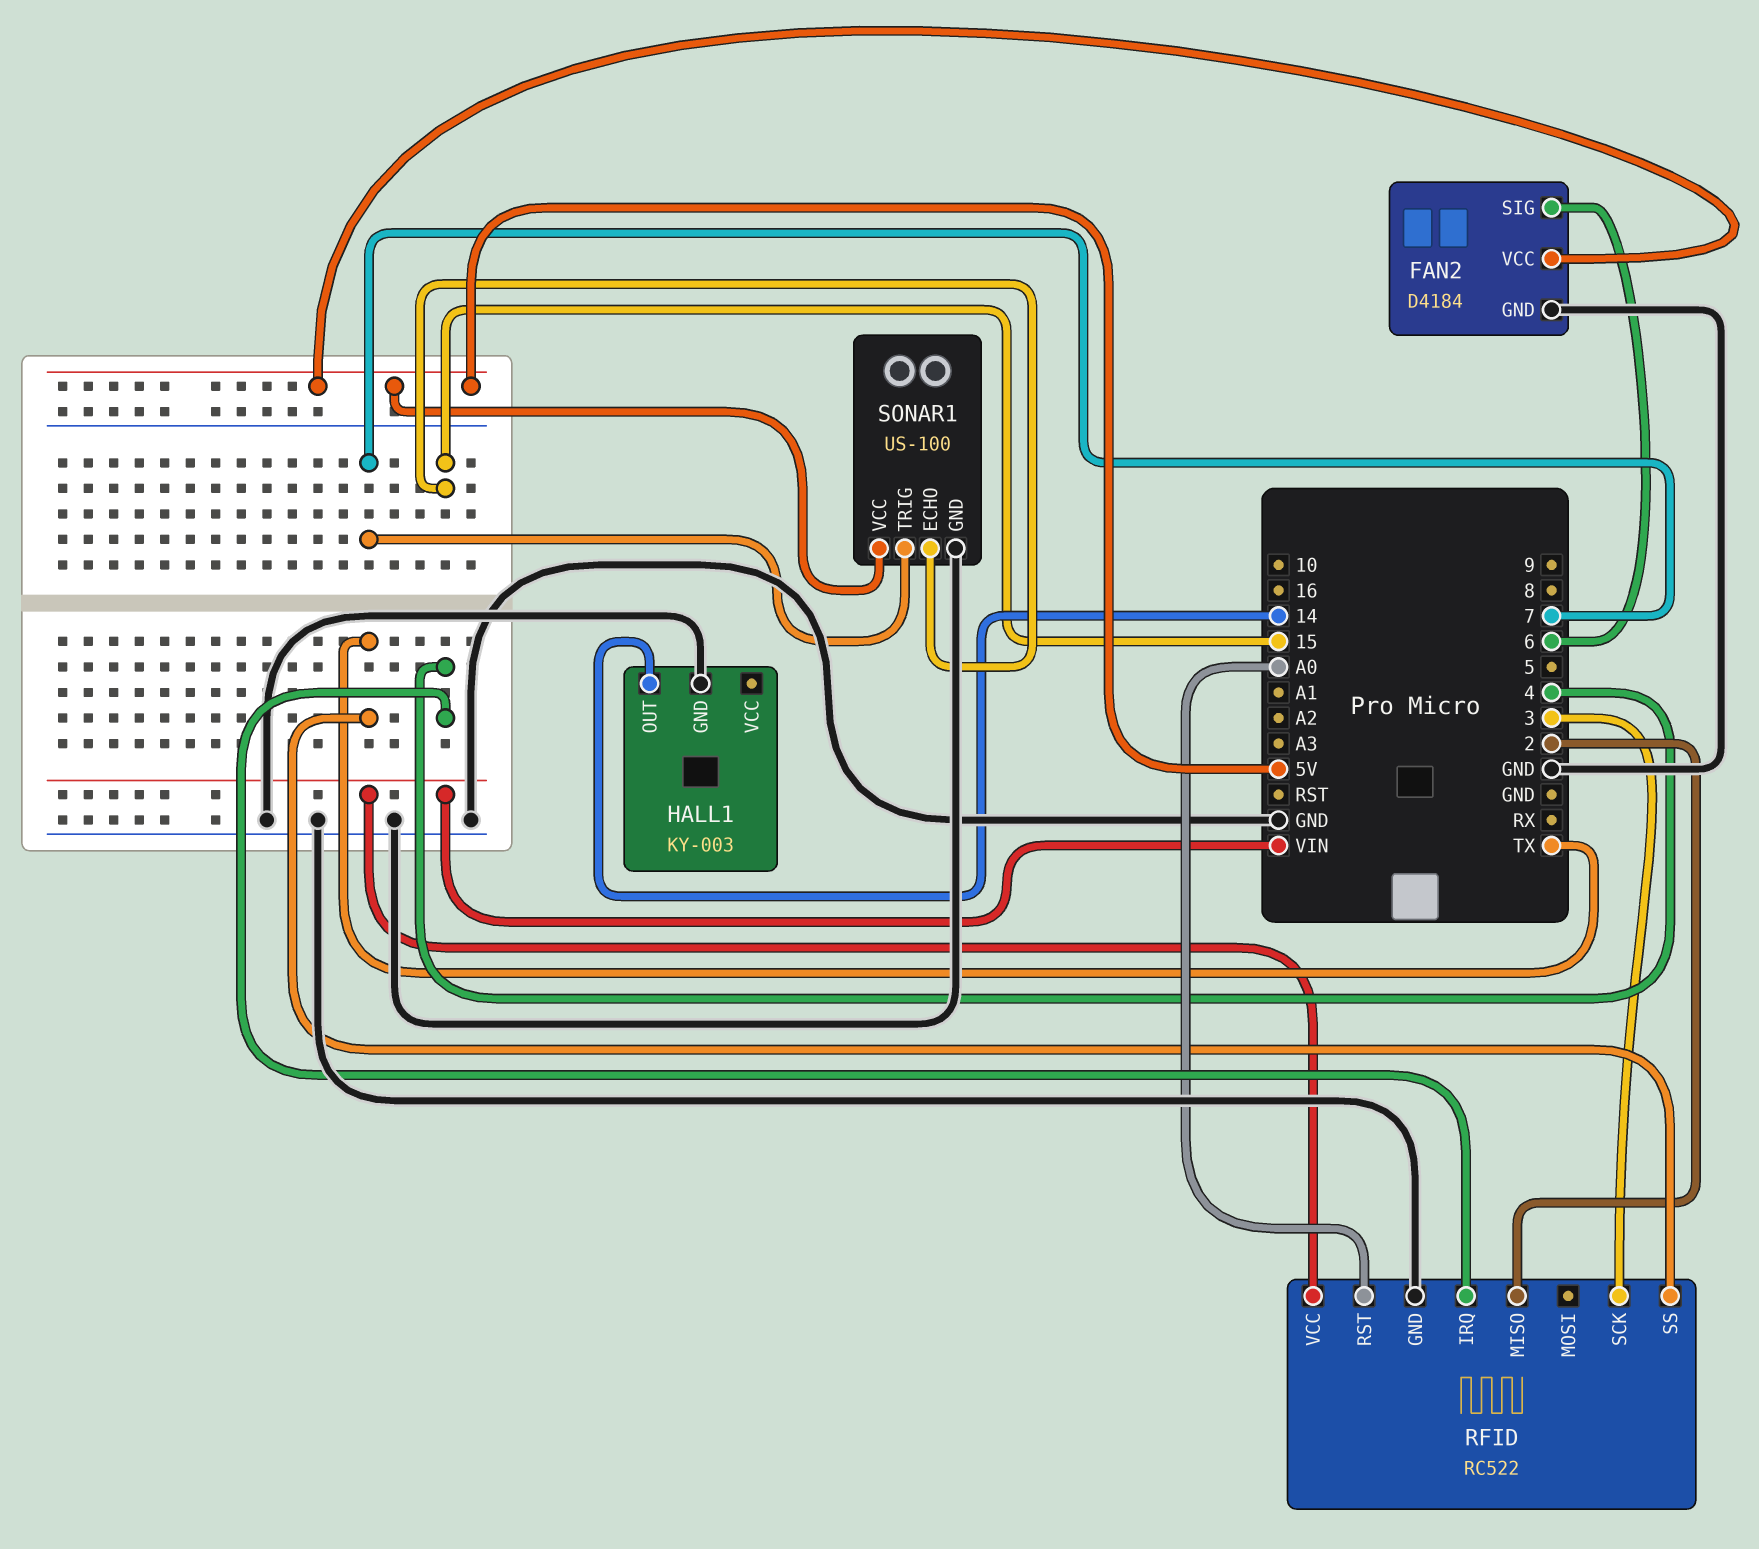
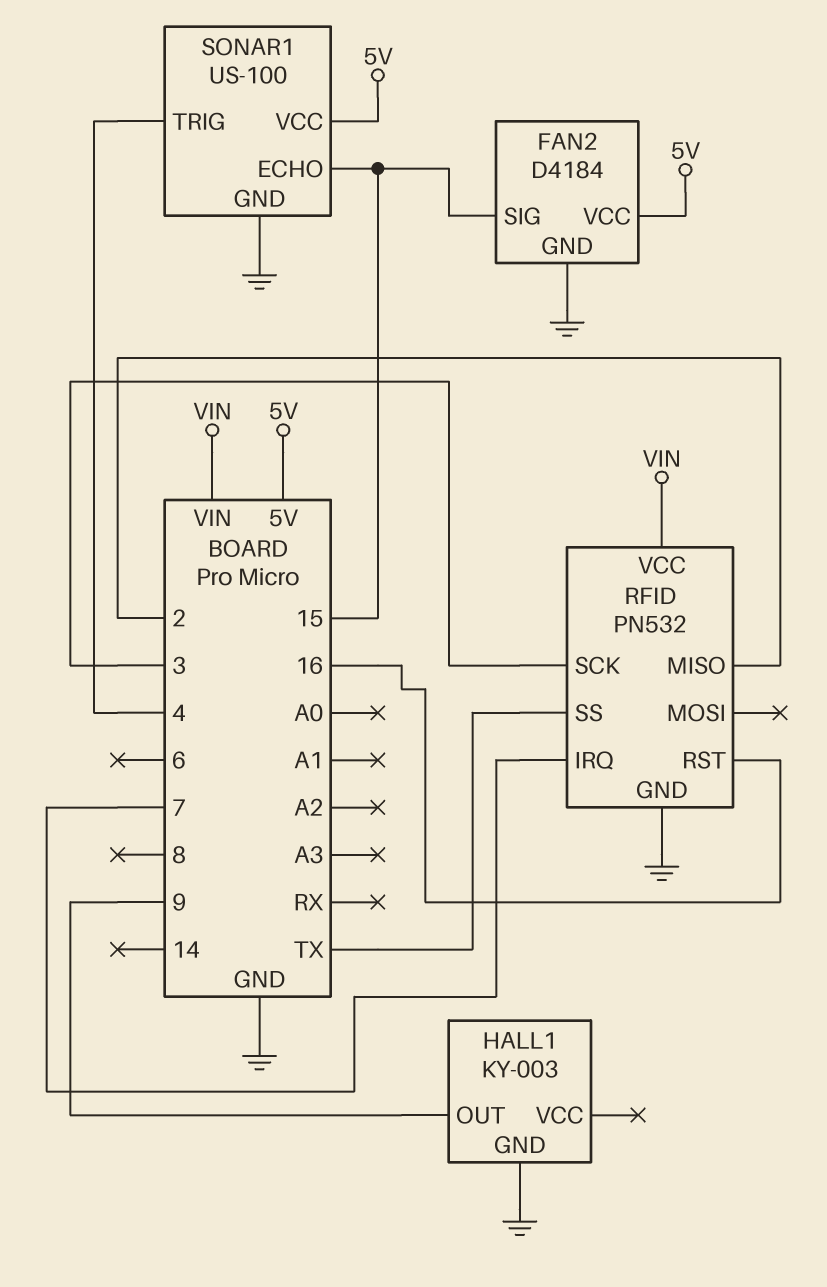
FAN2 pin SIG: 6 -> 15
HALL1 pin OUT: 14 -> 9
RFID: RC522 -> PN532
RFID pin IRQ: 4 -> 7
RFID pin RST: A0 -> 16
SONAR1 pin TRIG: 7 -> 4

